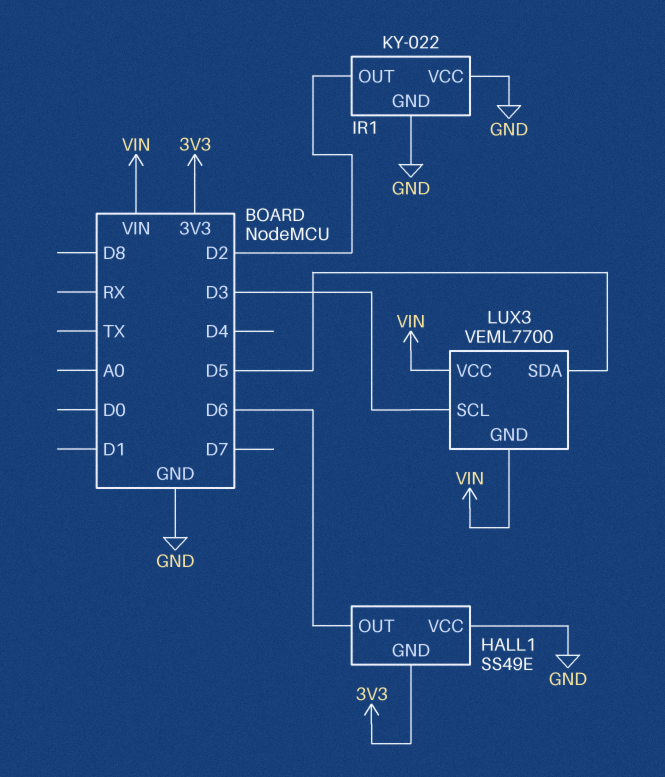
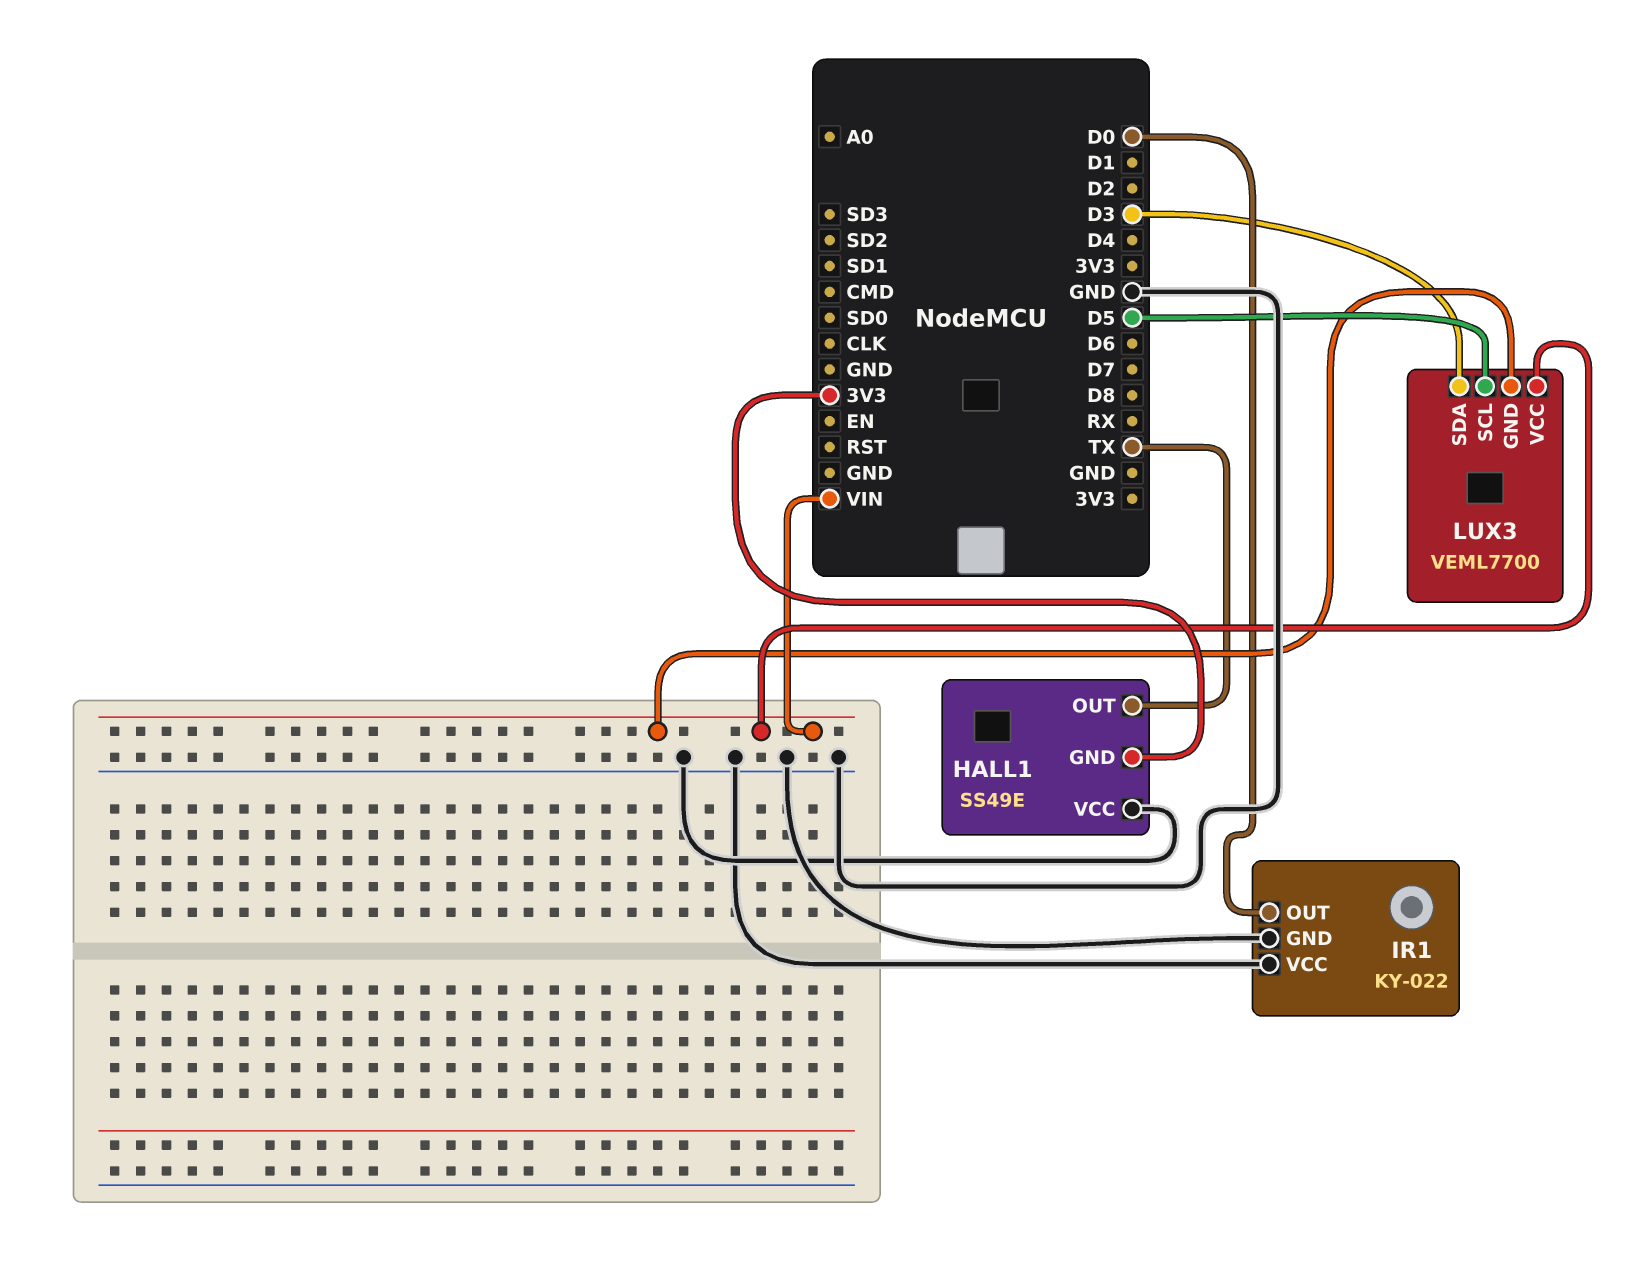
HALL1 pin OUT: D6 -> TX
IR1 pin OUT: D2 -> D0
LUX3 pin SCL: D3 -> D5
LUX3 pin SDA: D5 -> D3

